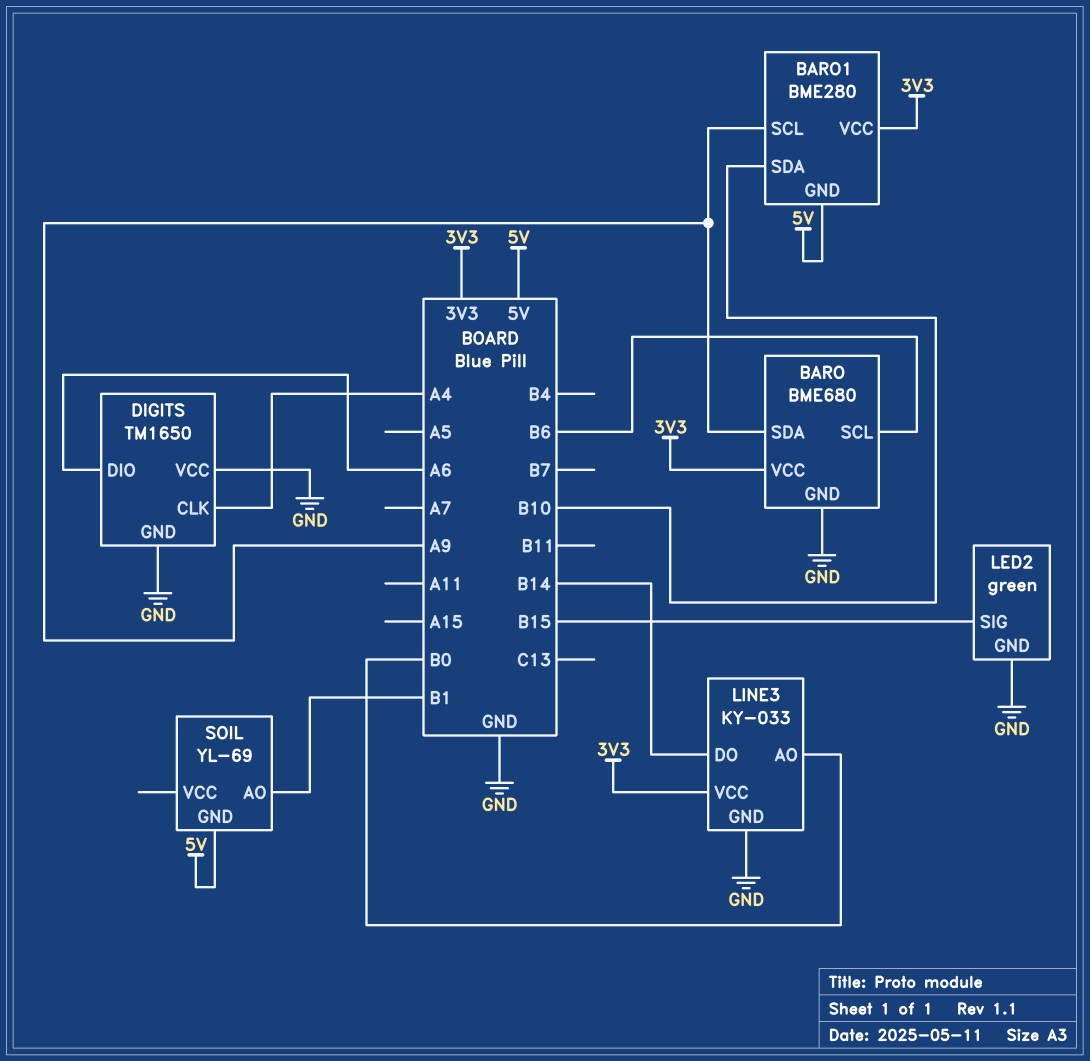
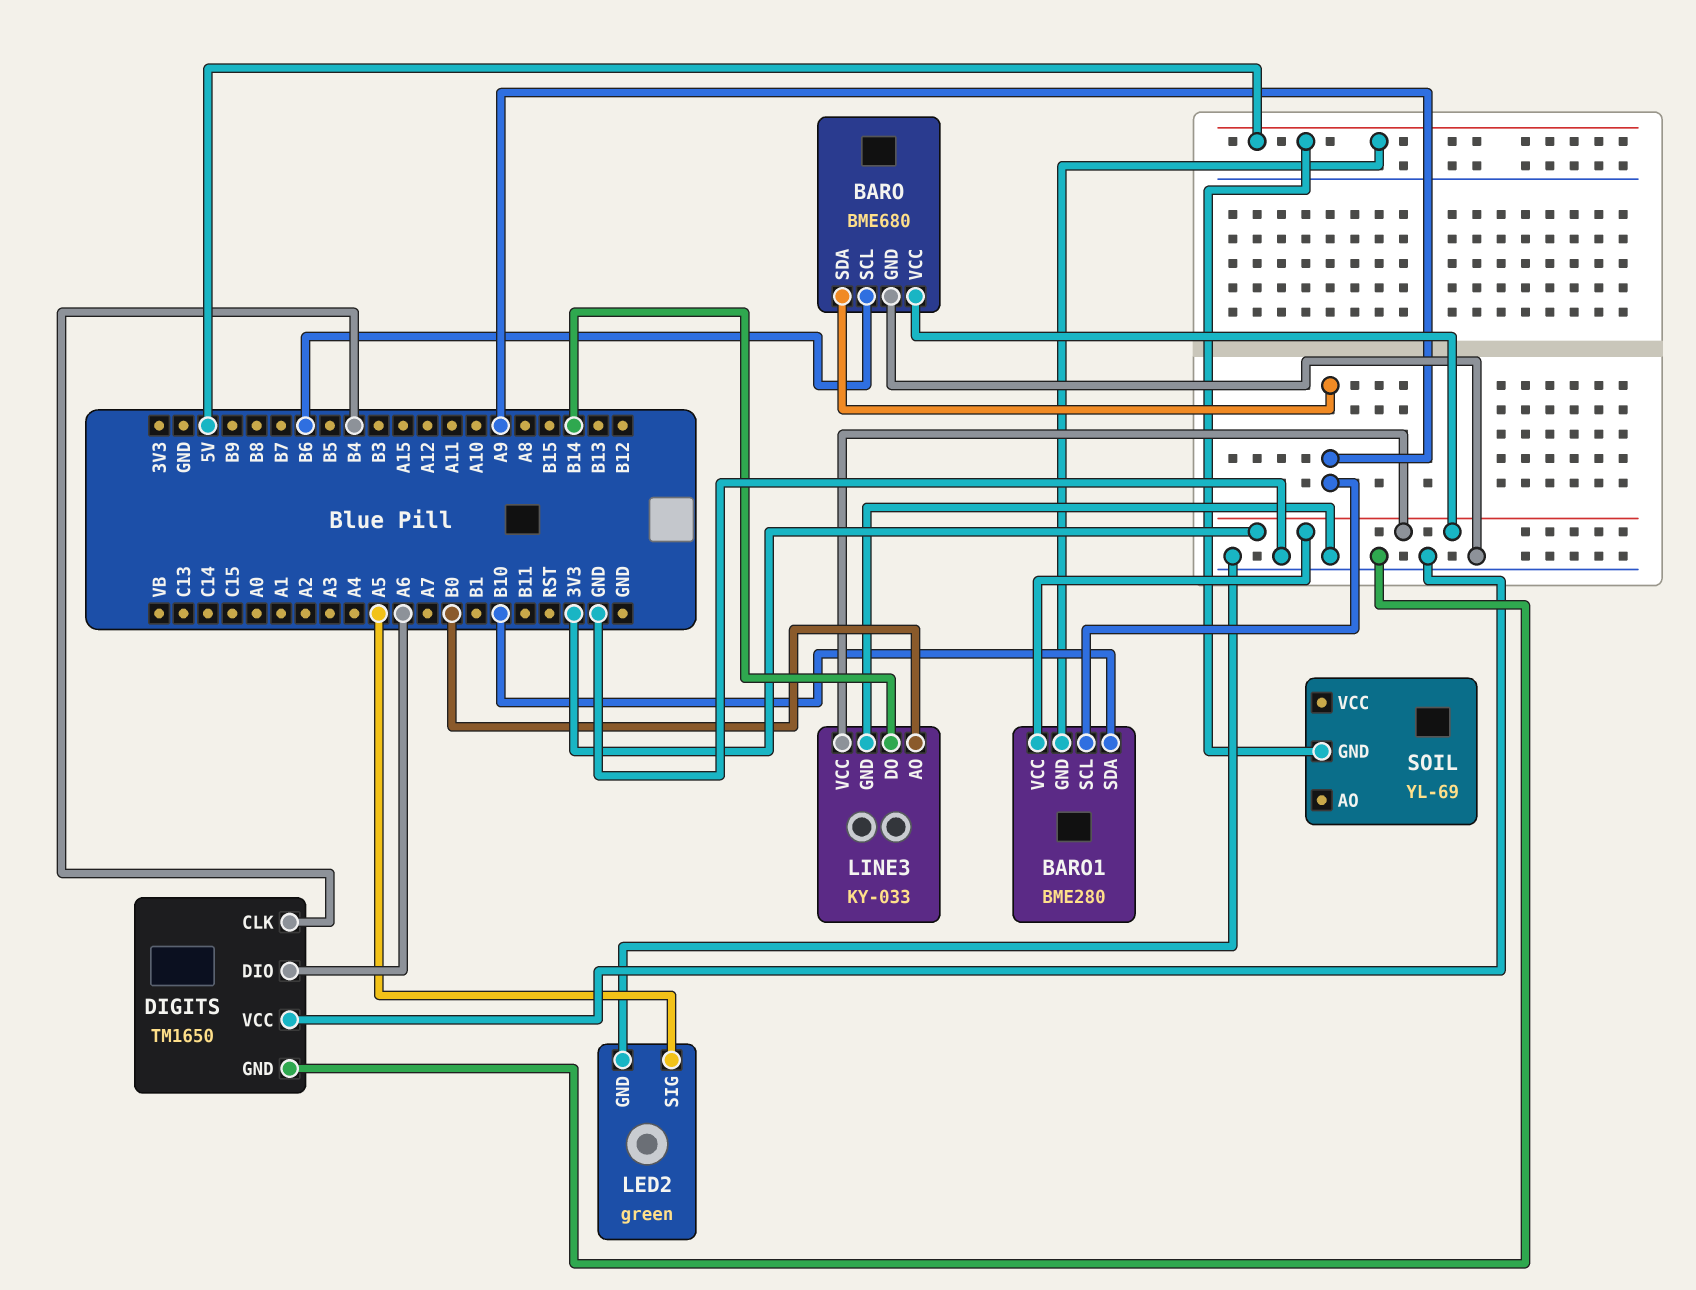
DIGITS pin CLK: A4 -> B4
LED2 pin SIG: B15 -> A5
SOIL pin AO: B1 -> none

